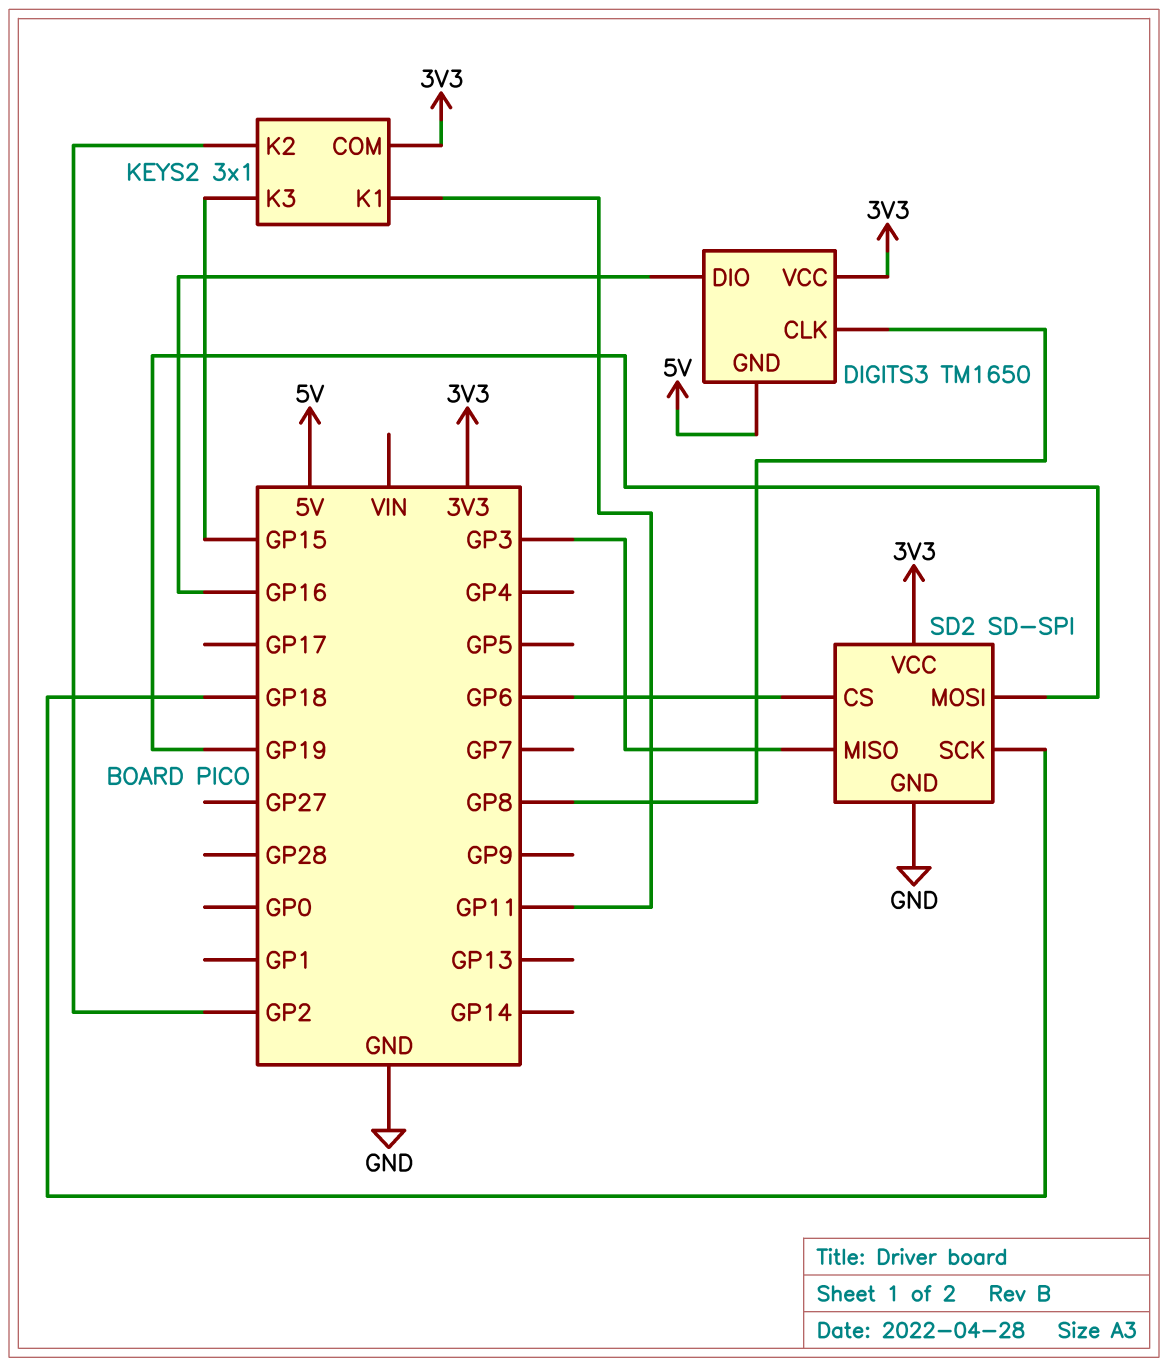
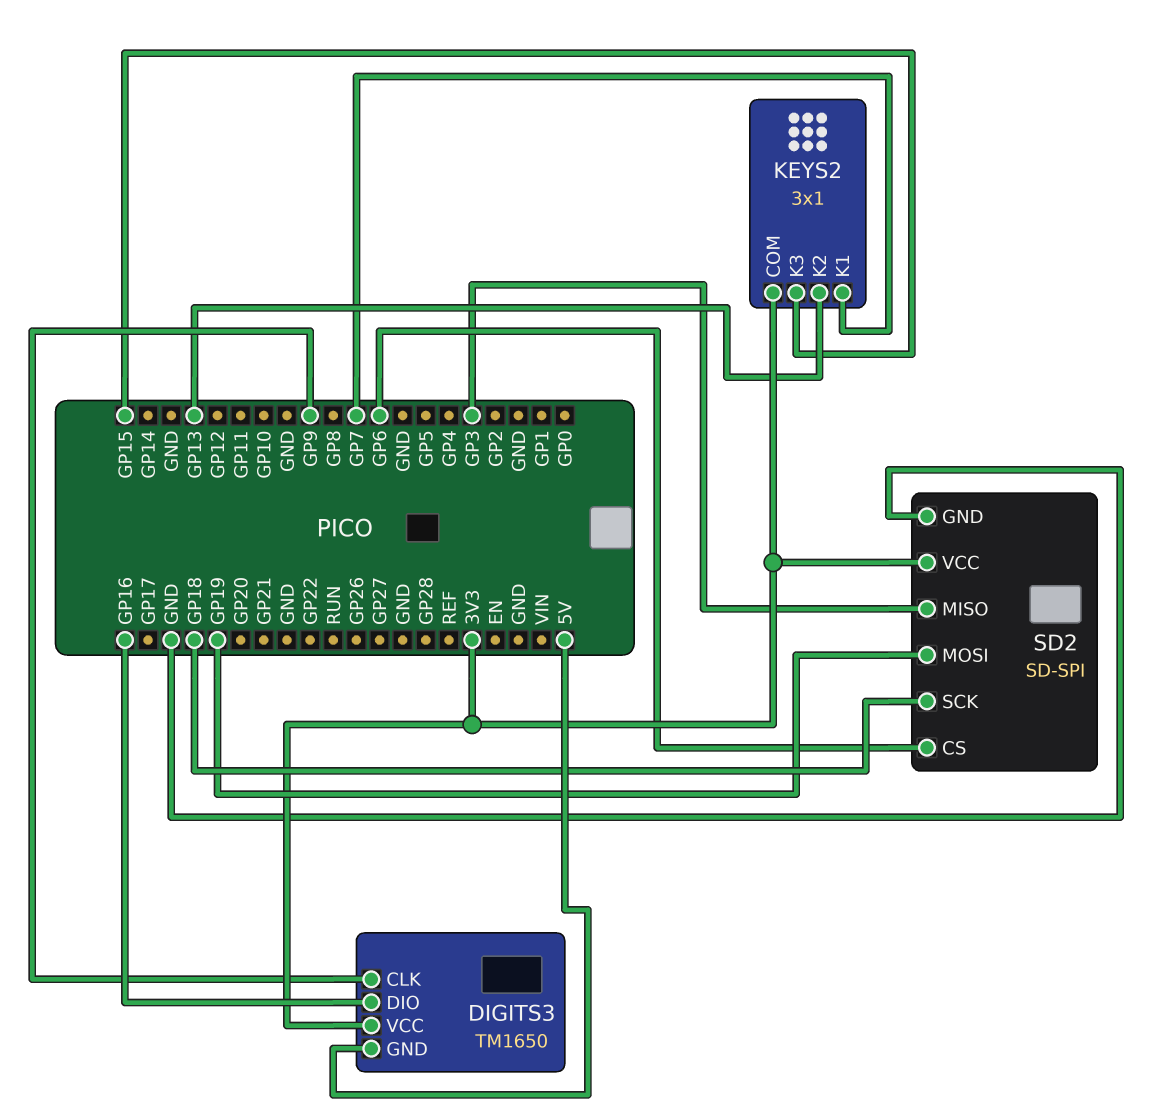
DIGITS3 pin CLK: GP8 -> GP9
KEYS2 pin K1: GP11 -> GP7
KEYS2 pin K2: GP2 -> GP13

